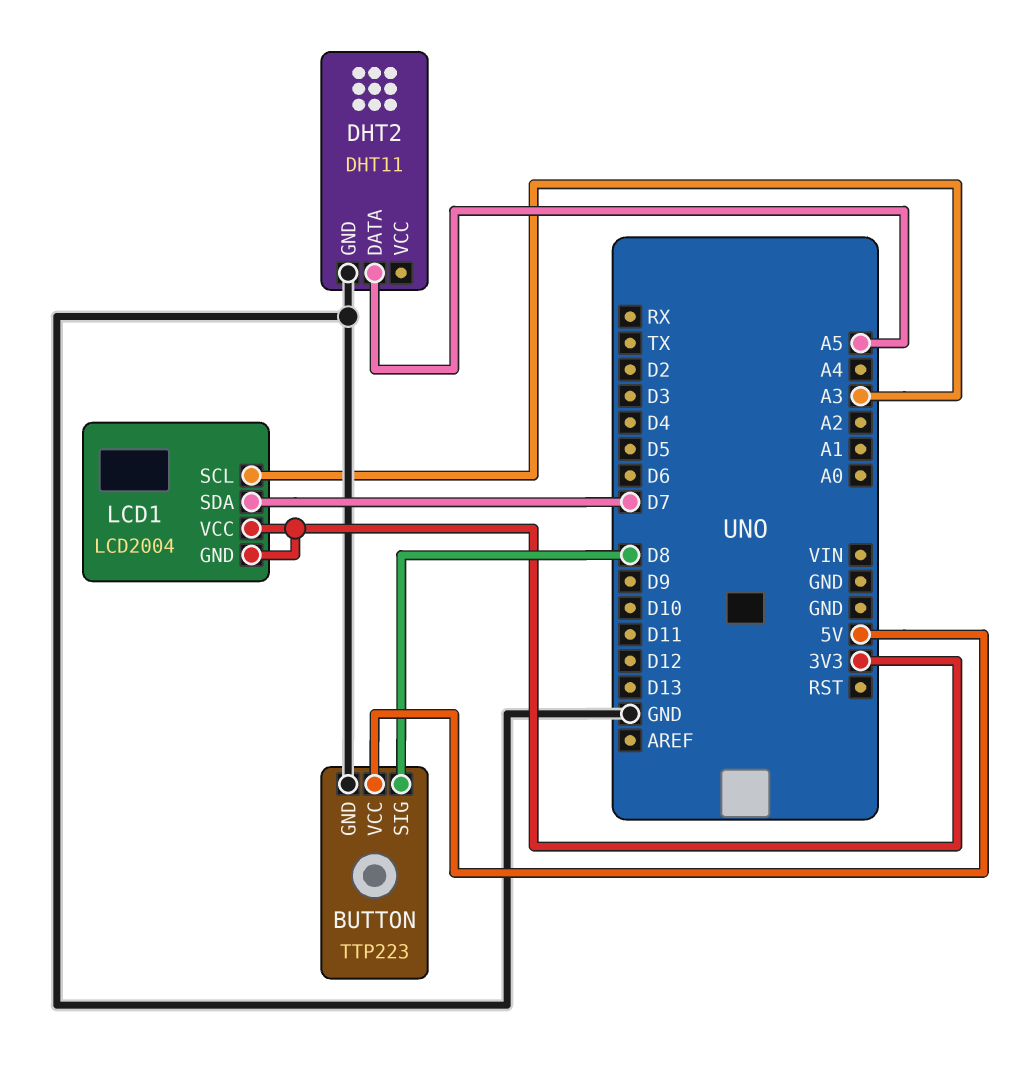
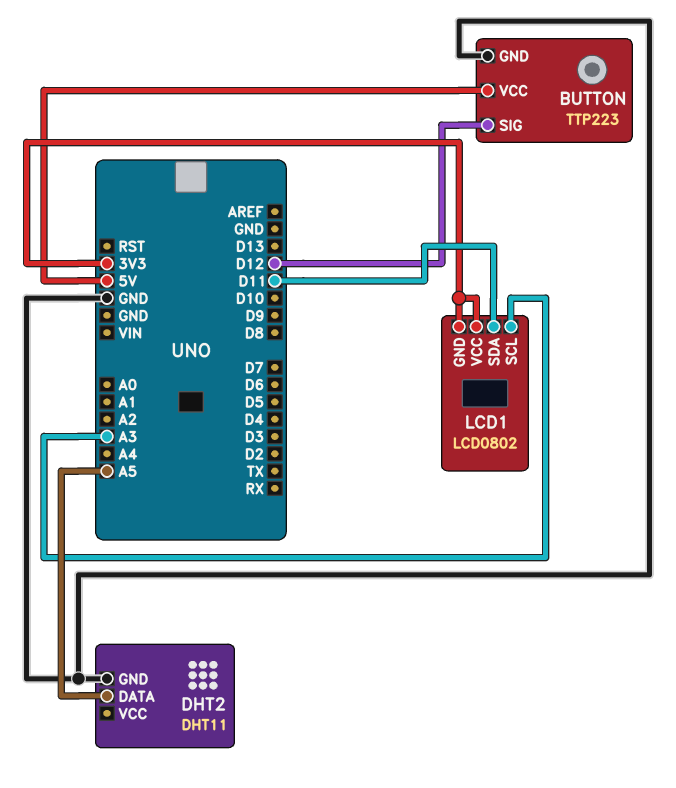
BUTTON pin SIG: D8 -> D12
LCD1: LCD2004 -> LCD0802
LCD1 pin SDA: D7 -> D11

